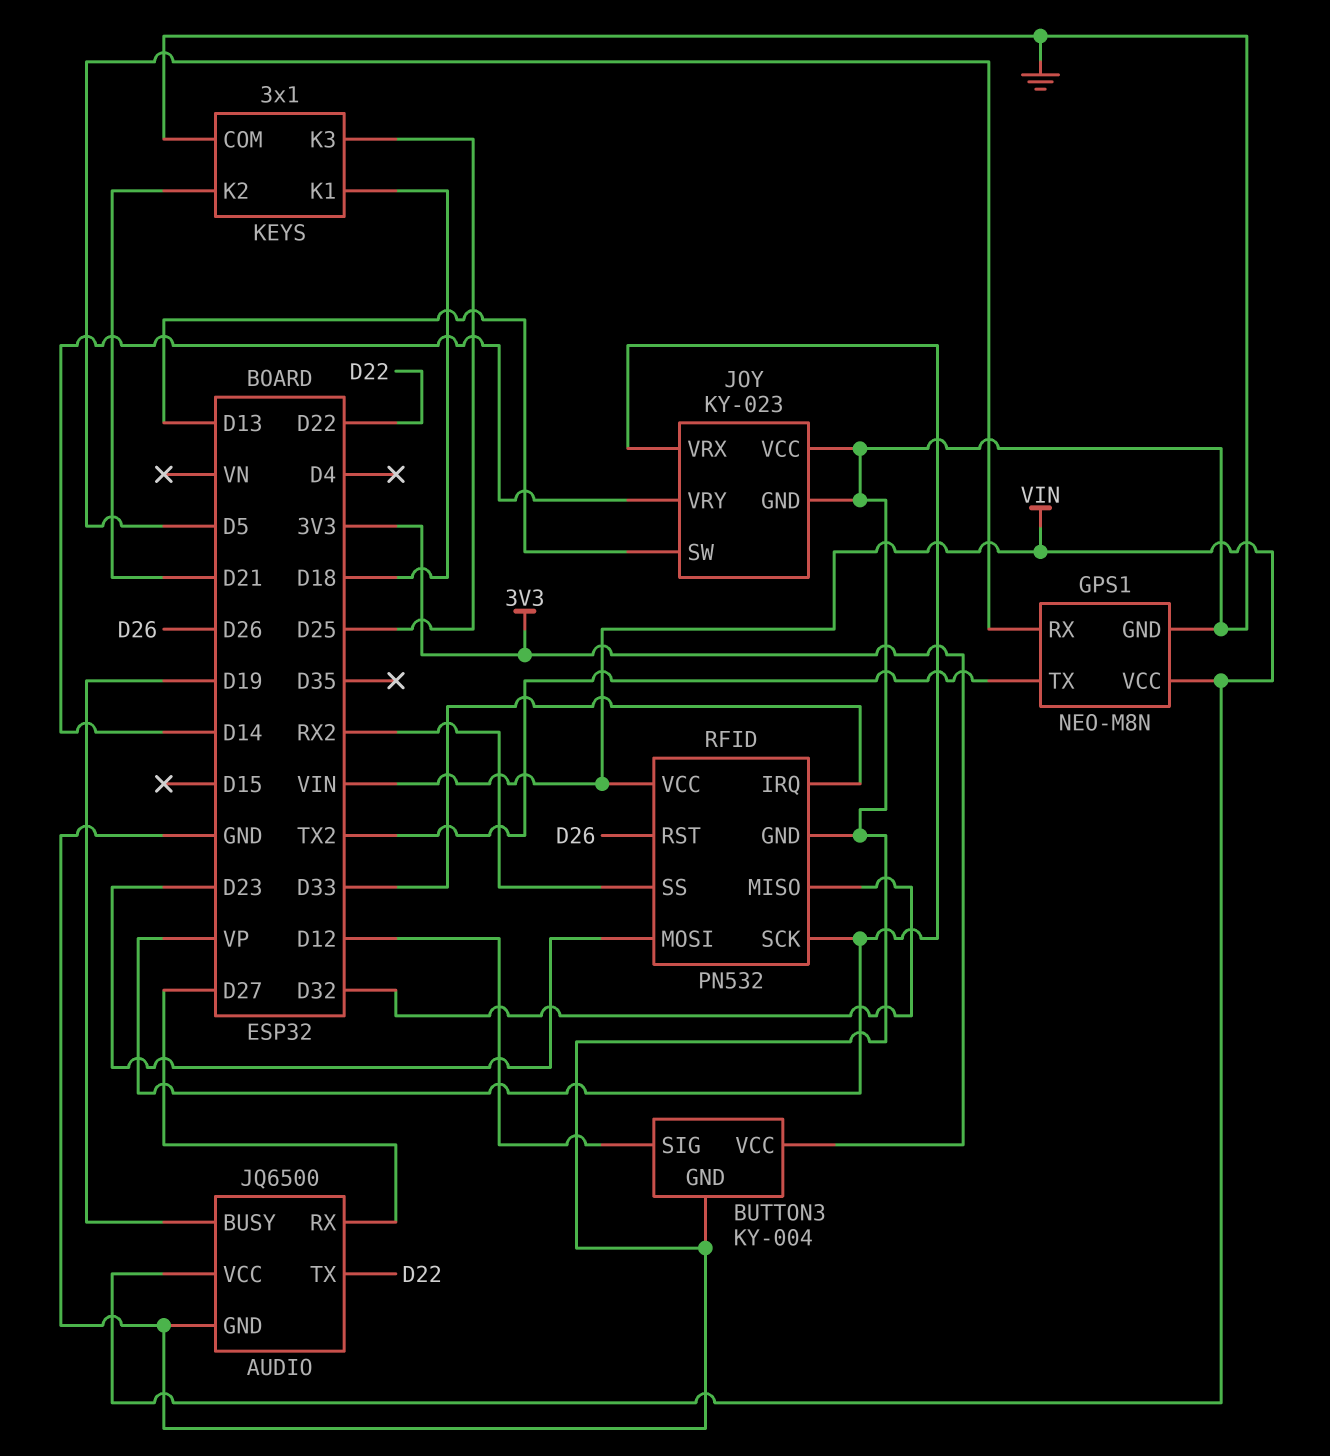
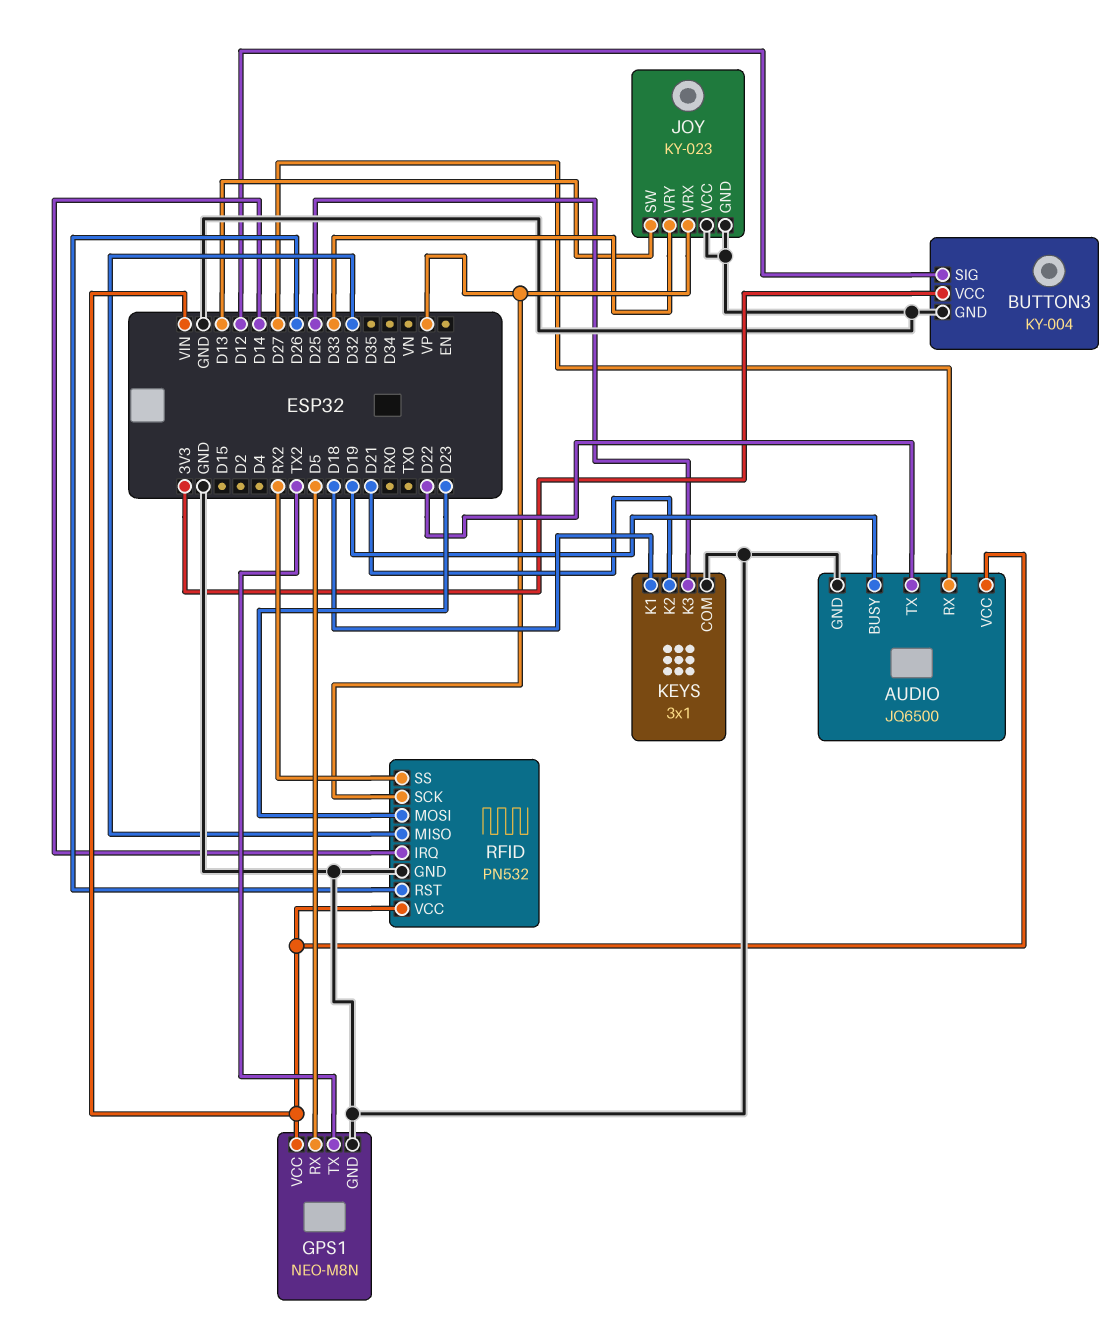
JOY pin VRY: D14 -> D33
RFID pin IRQ: D33 -> D14

